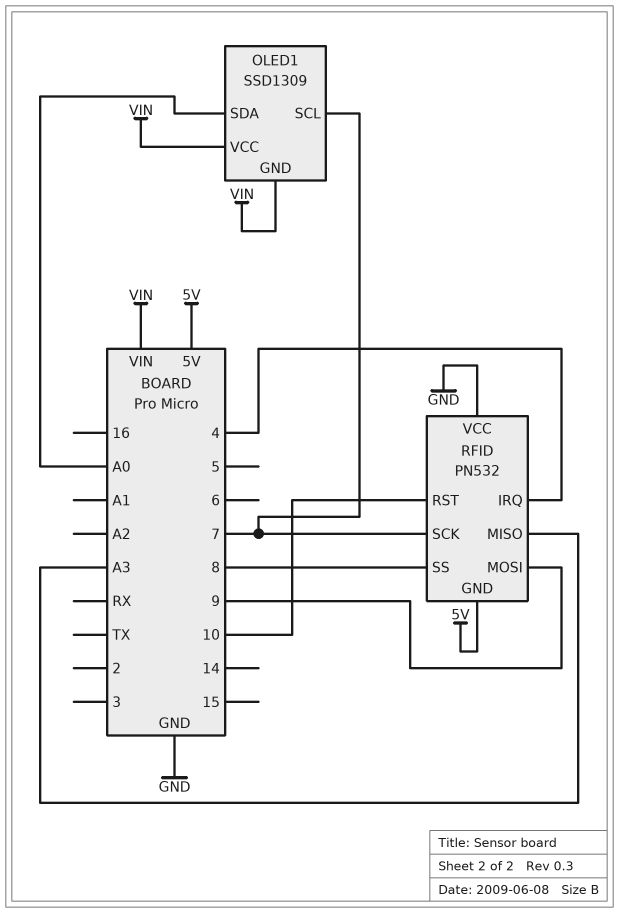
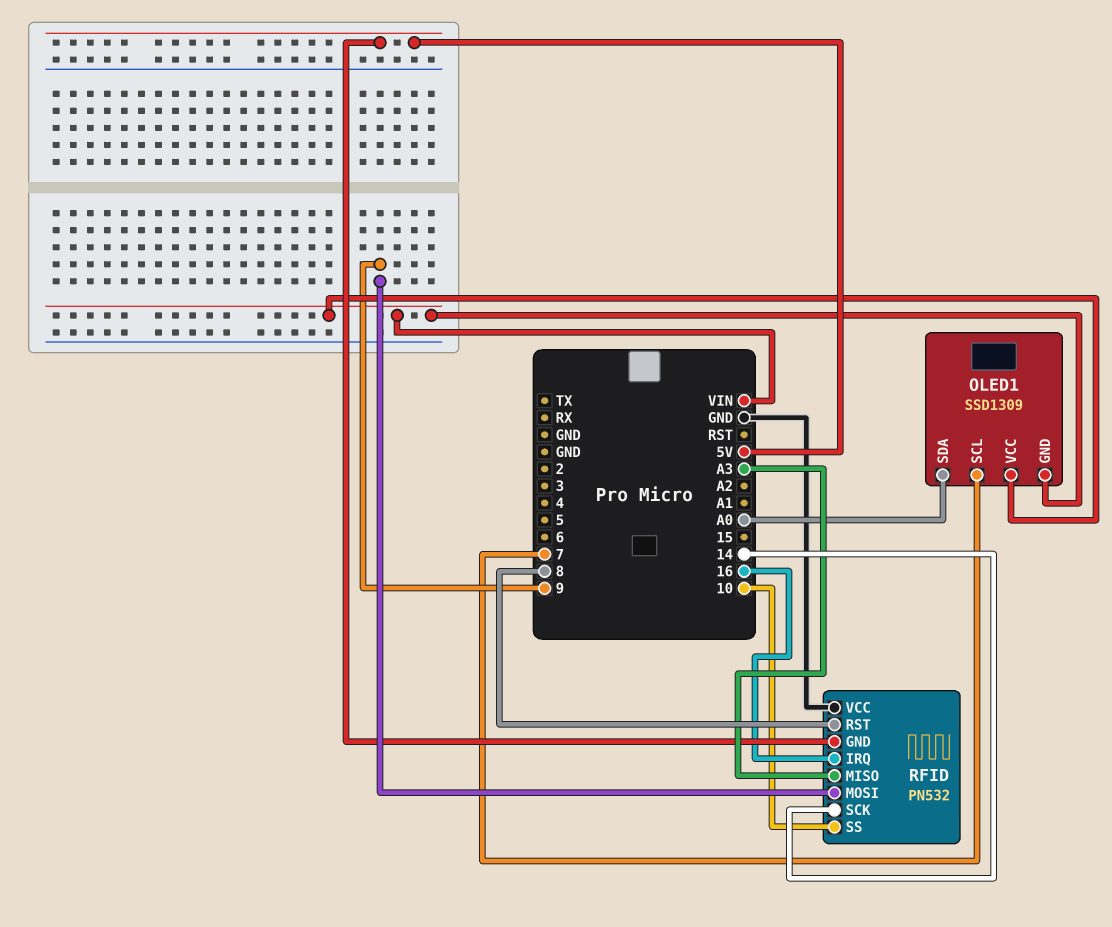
RFID pin IRQ: 4 -> 16
RFID pin RST: 10 -> 8
RFID pin SCK: 7 -> 14
RFID pin SS: 8 -> 10

